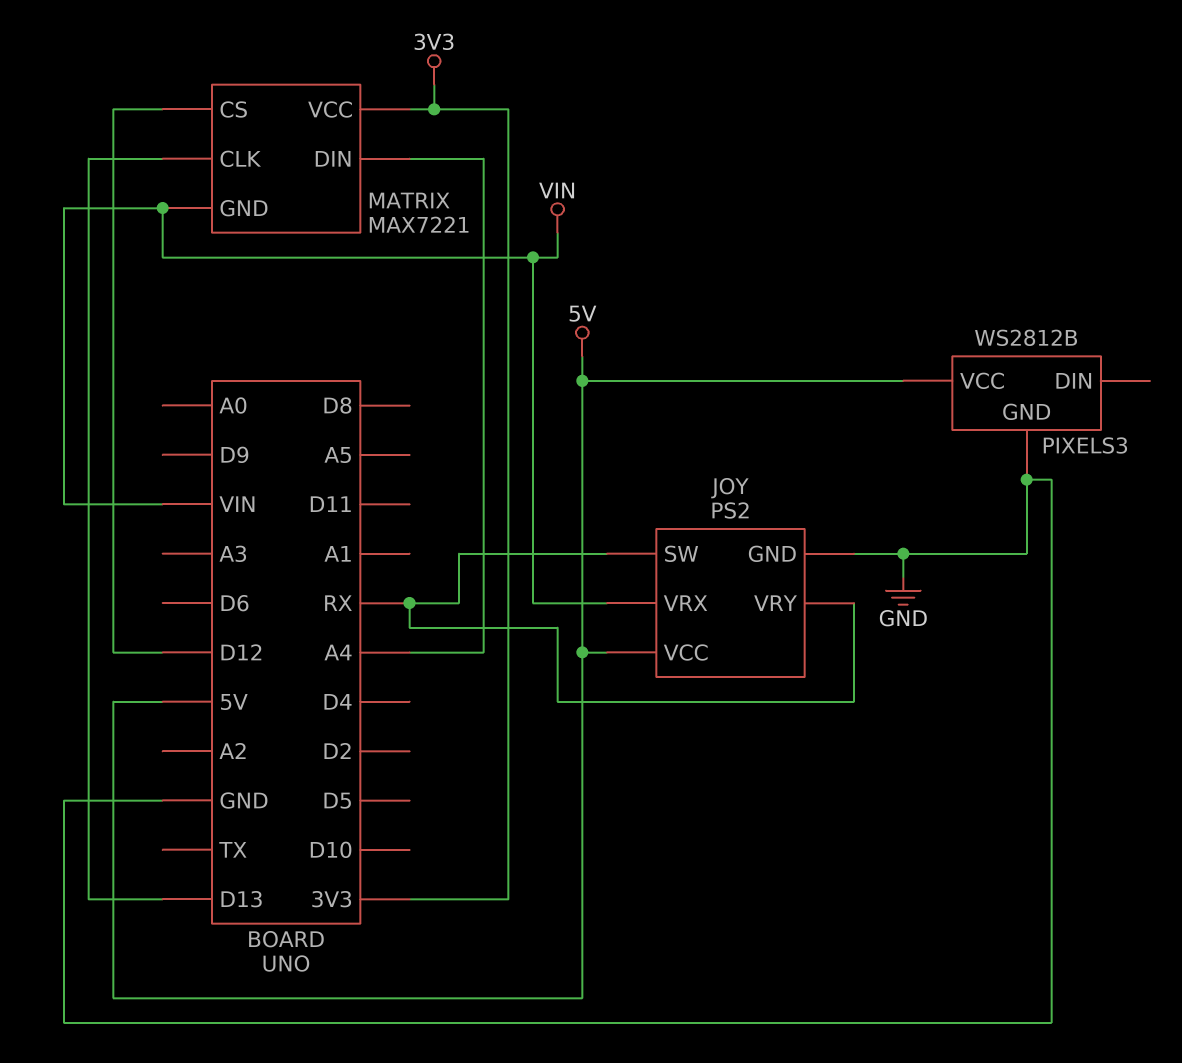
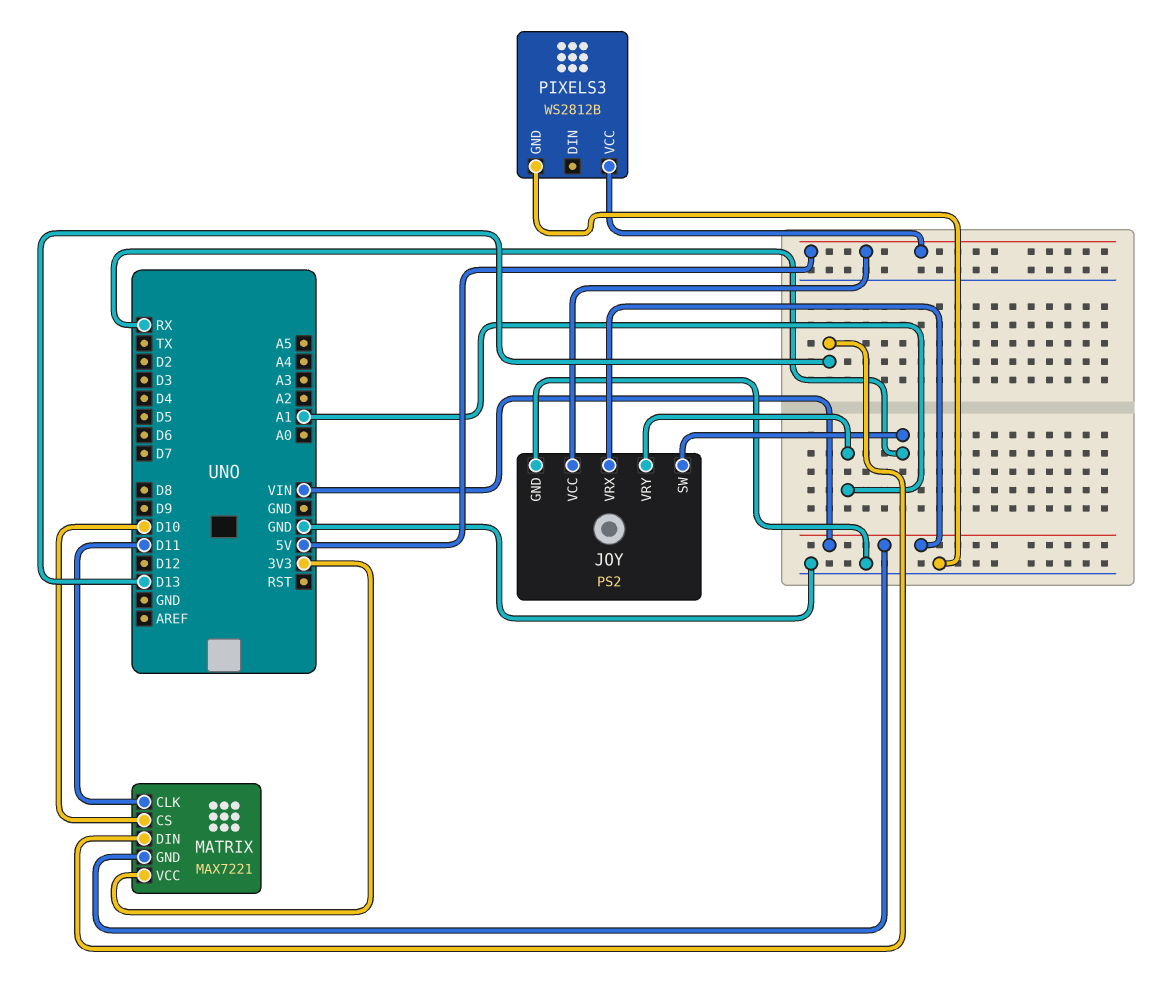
JOY pin VRY: RX -> A1
MATRIX pin CLK: D13 -> D11
MATRIX pin CS: D12 -> D10
MATRIX pin DIN: A4 -> D13

